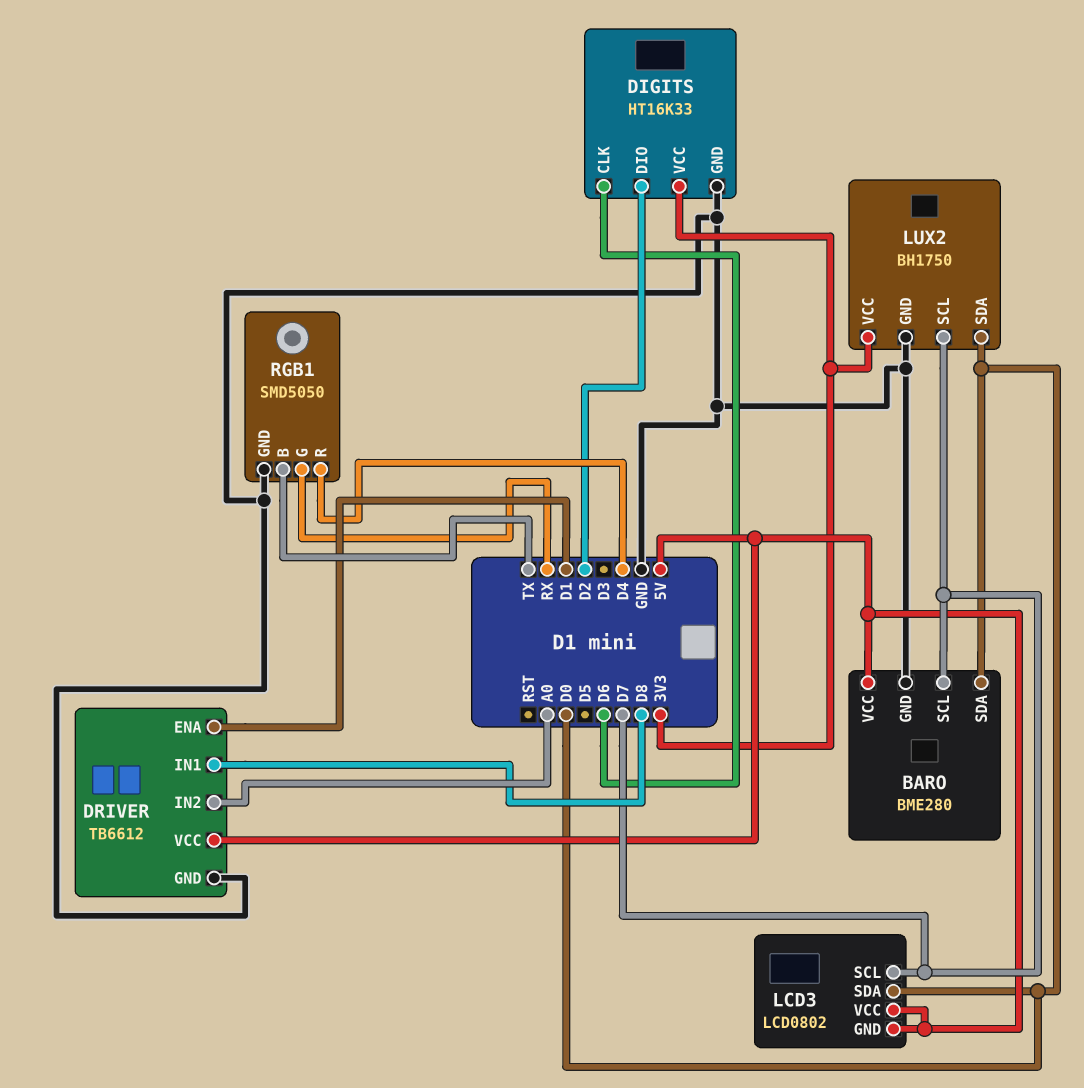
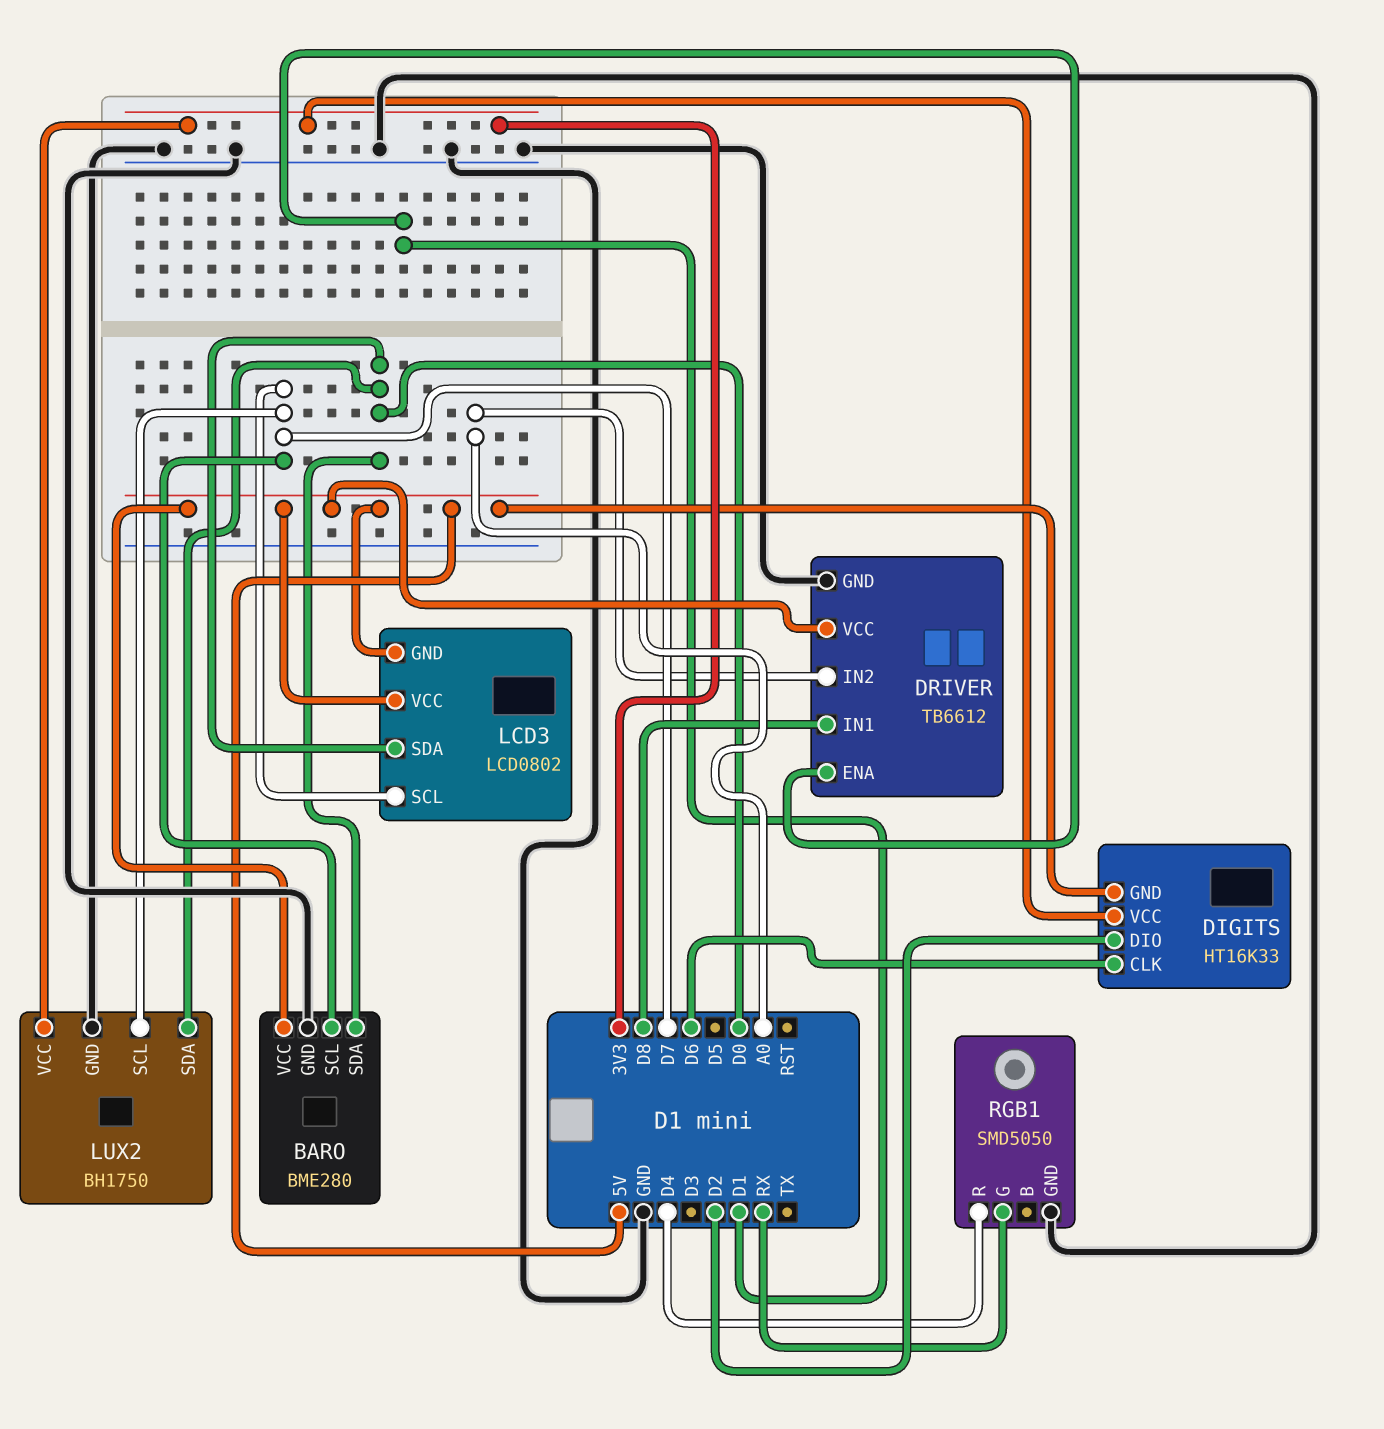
DIGITS pin GND: GND -> 5V
RGB1 pin B: TX -> none

